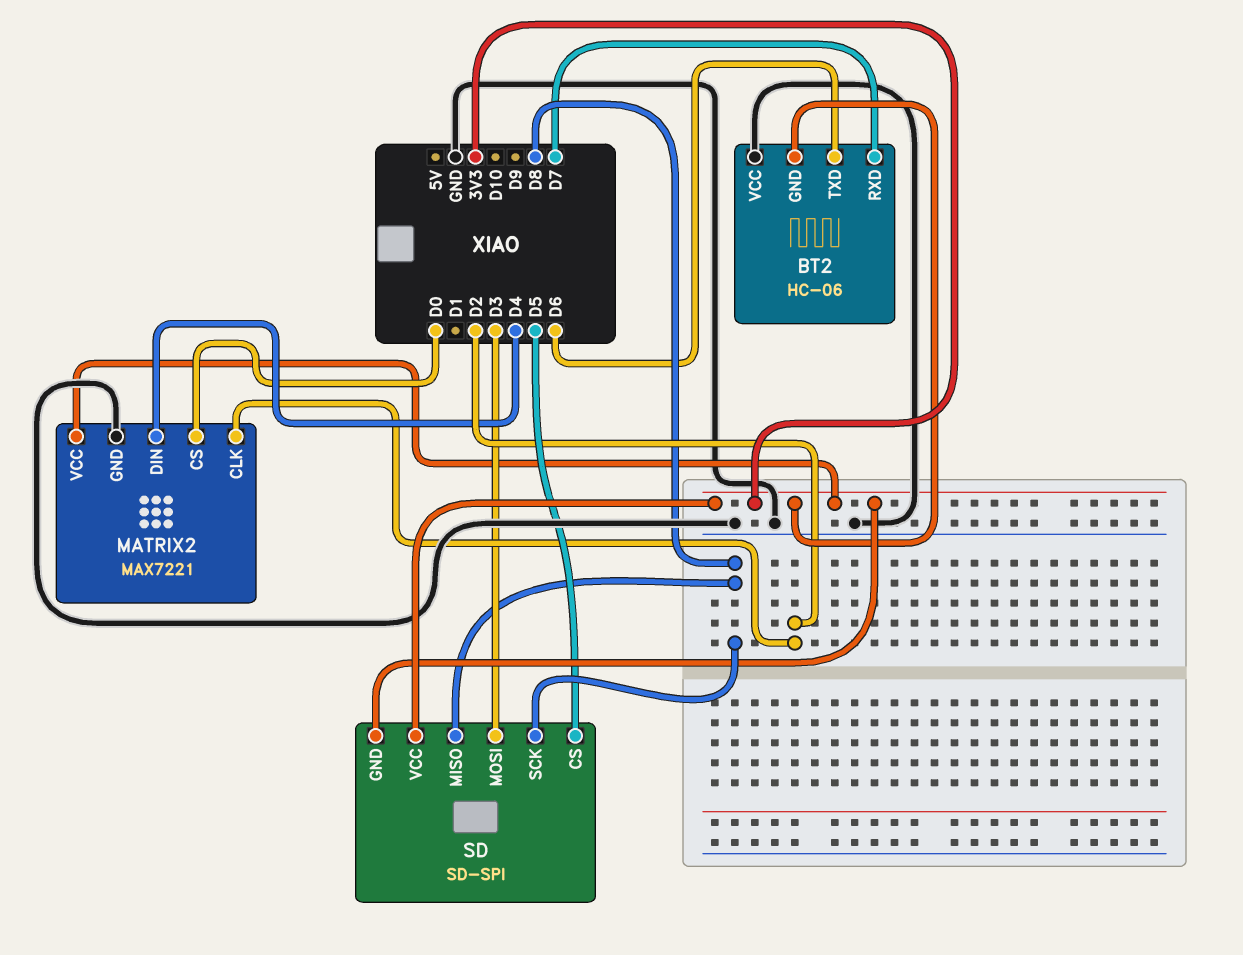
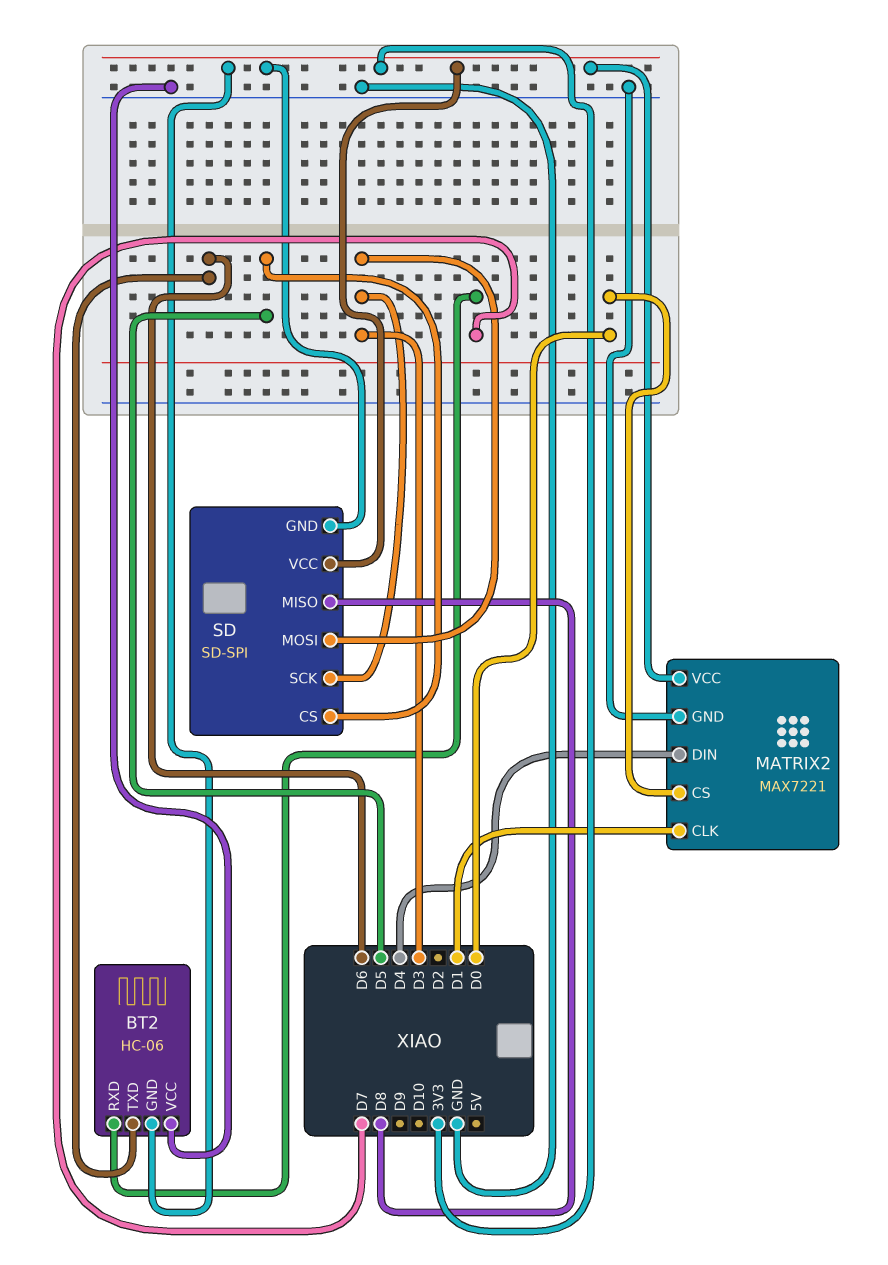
MATRIX2 pin CLK: D2 -> D1
SD pin SCK: D8 -> D3

